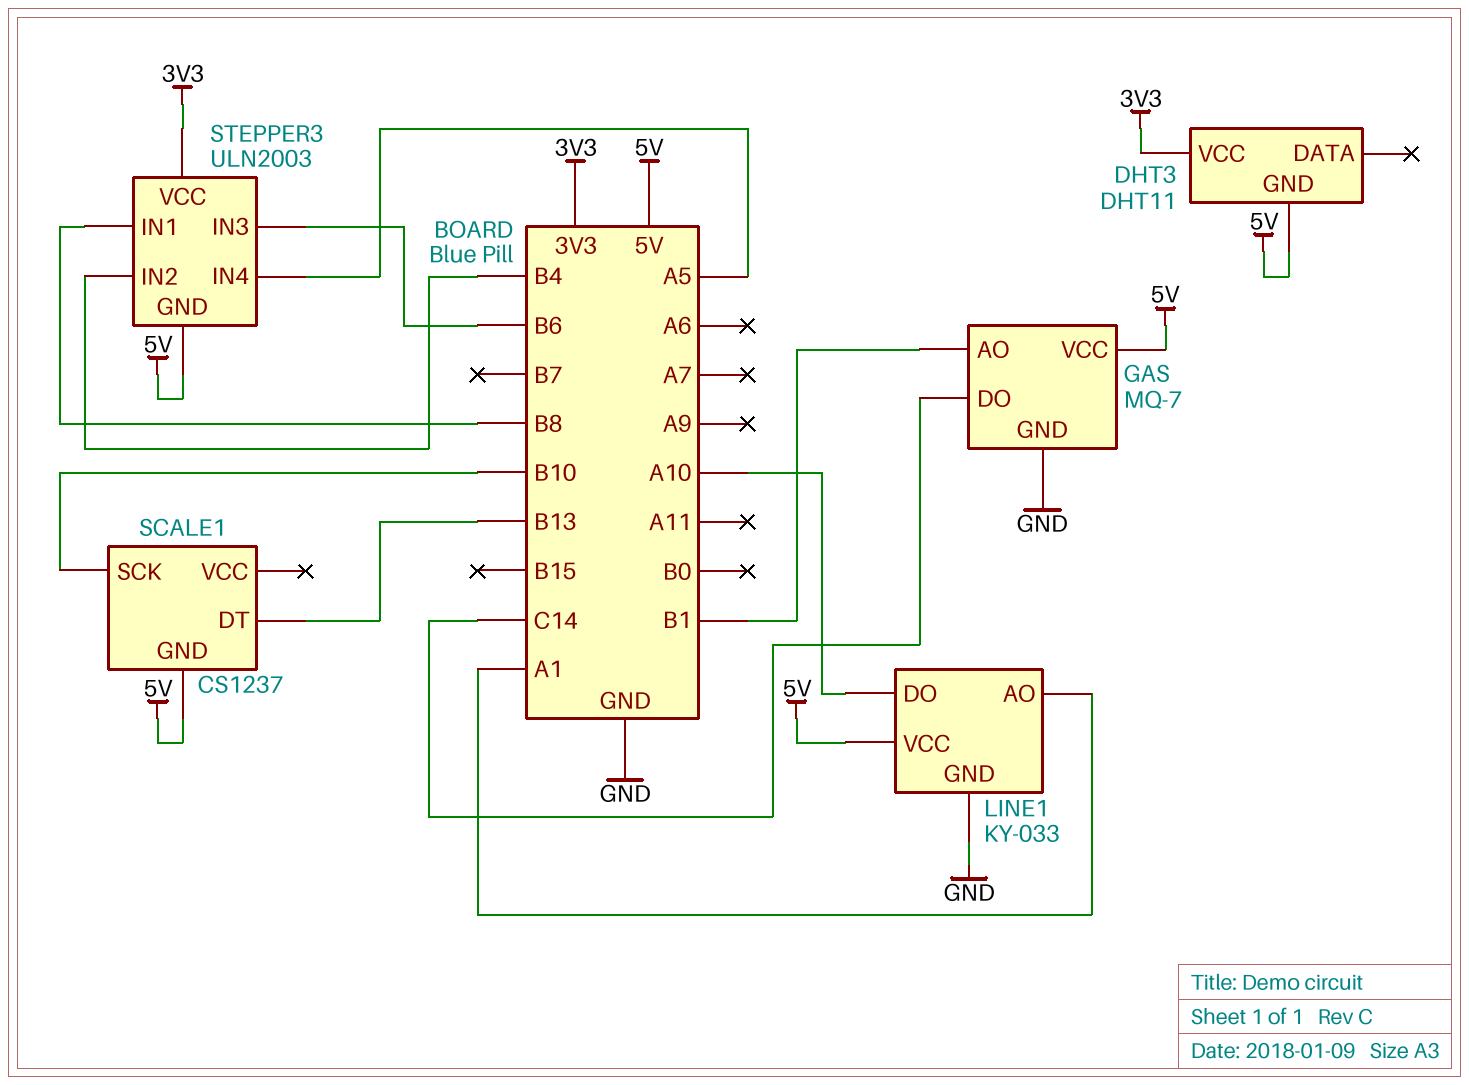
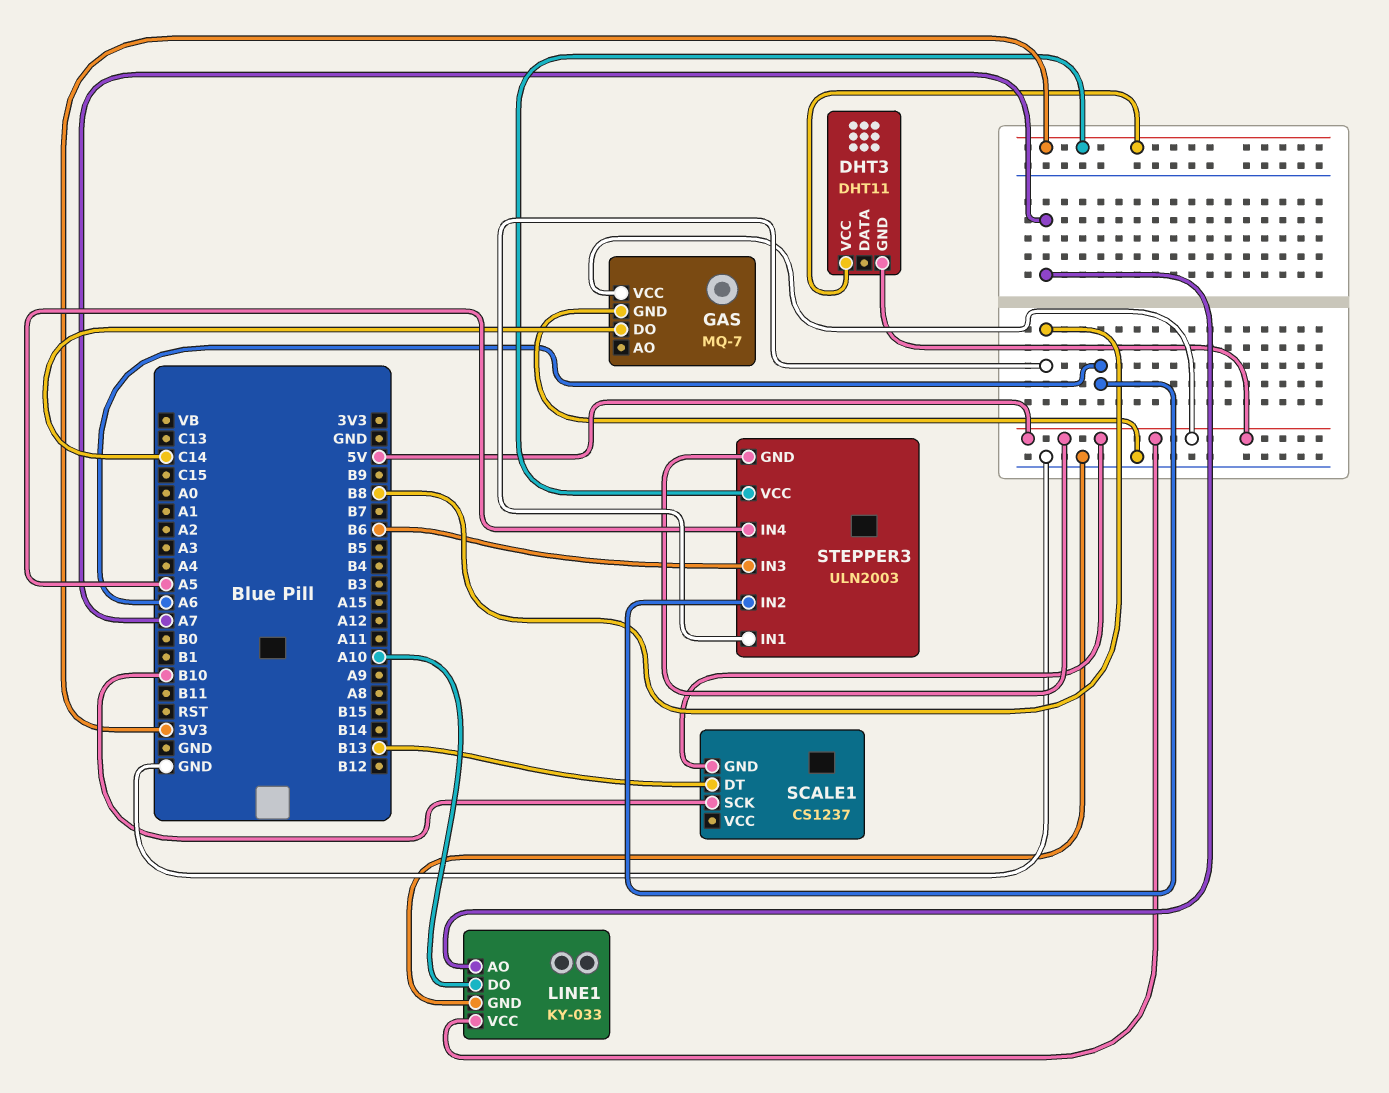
GAS pin AO: B1 -> none
LINE1 pin AO: A1 -> A7
STEPPER3 pin IN2: B4 -> A6

